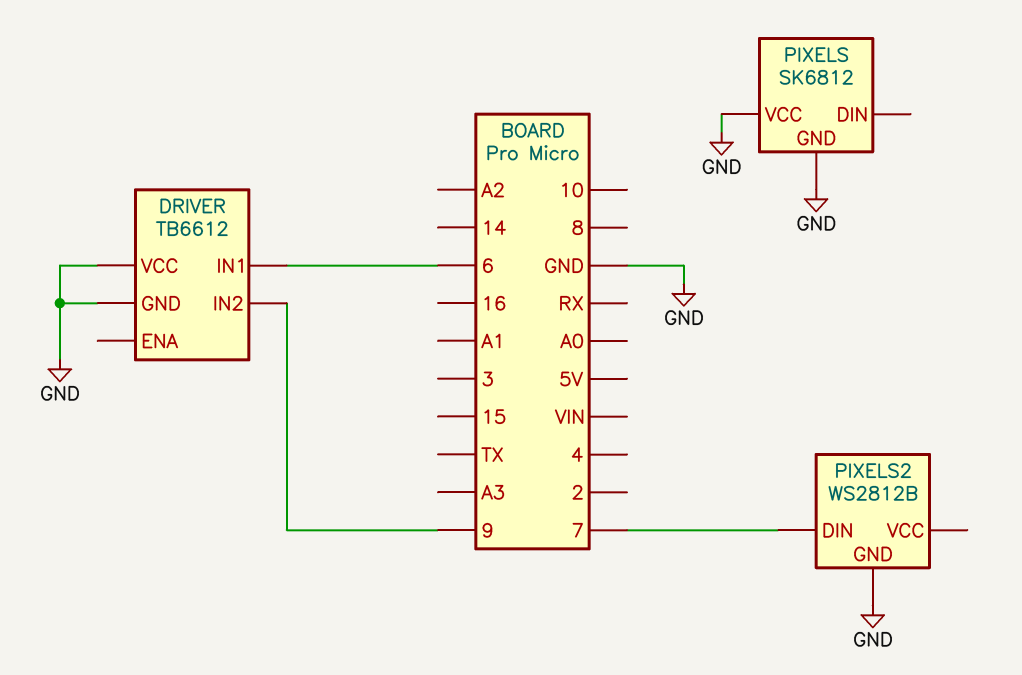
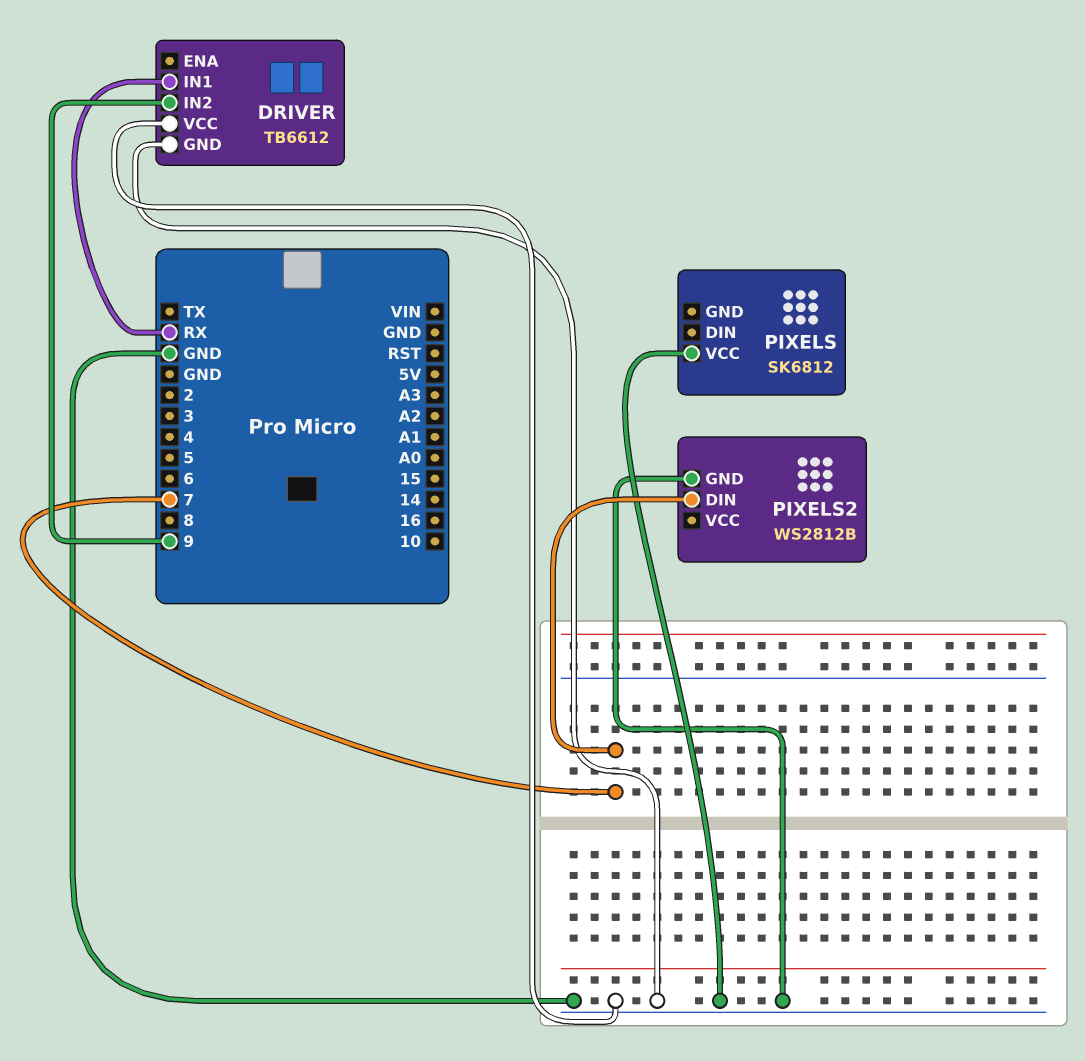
DRIVER pin IN1: 6 -> RX
PIXELS pin GND: GND -> none

